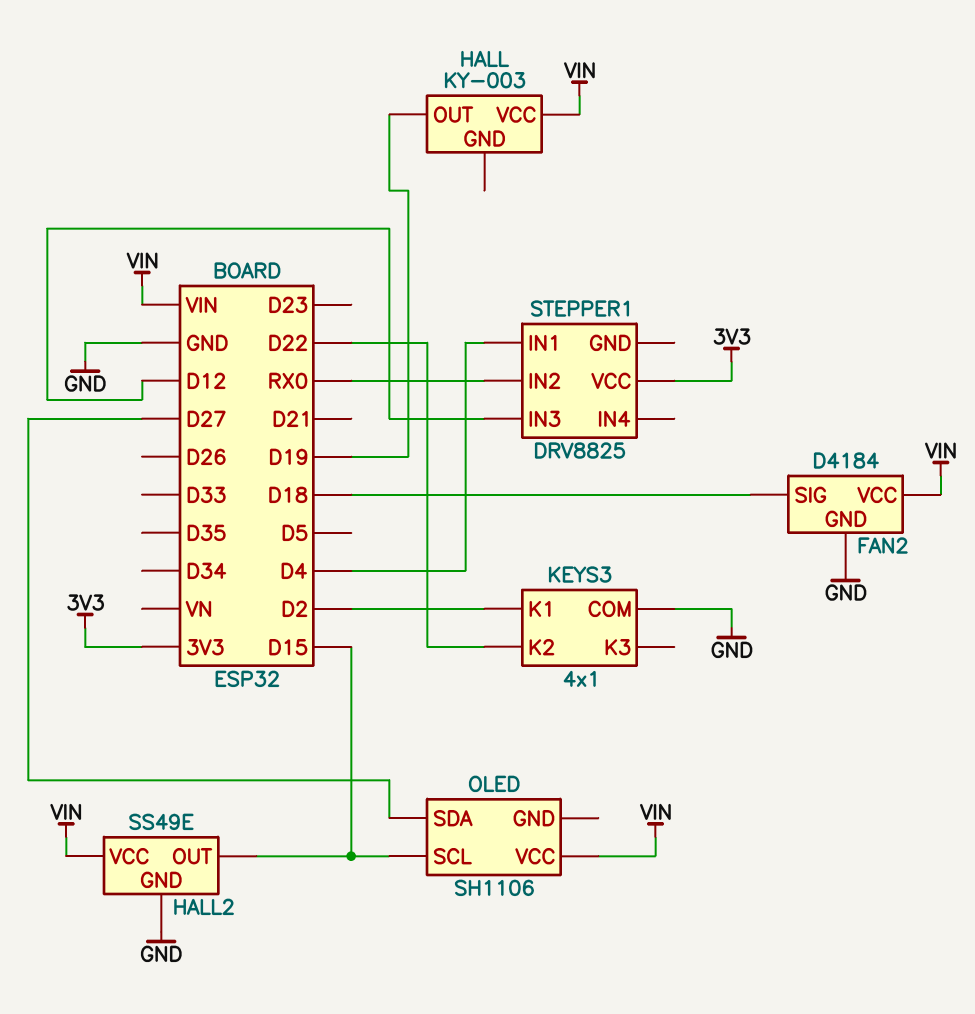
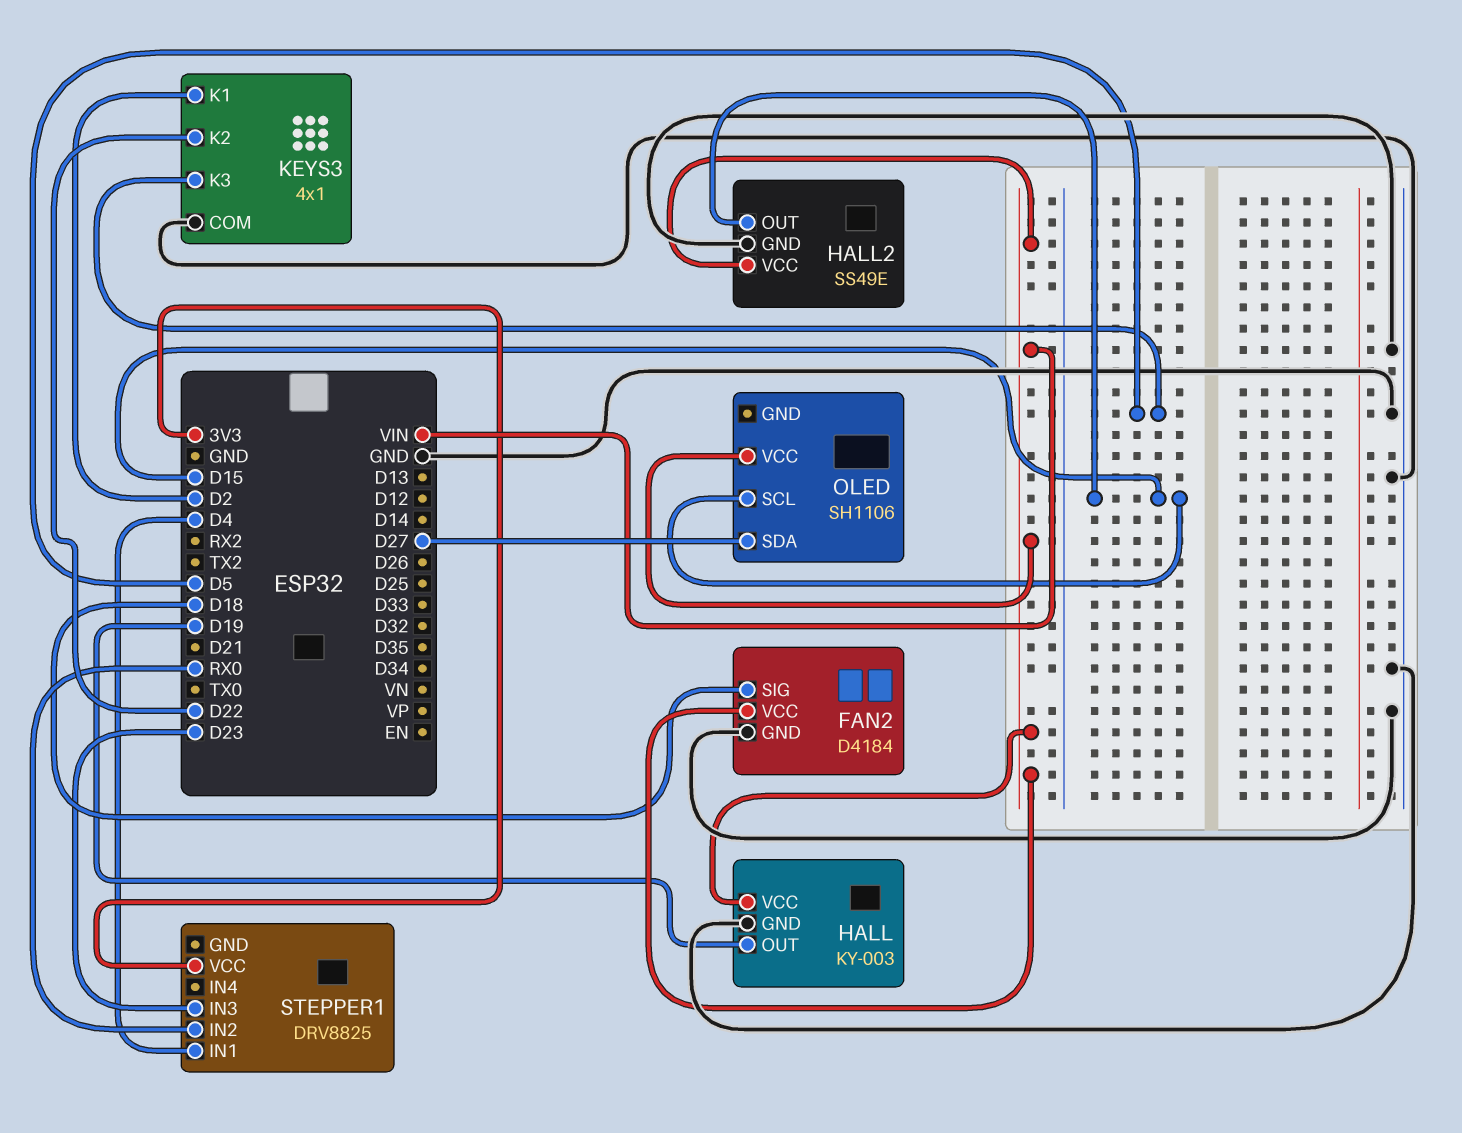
HALL pin GND: none -> GND
KEYS3 pin K3: none -> D5
STEPPER1 pin IN3: D12 -> D23

